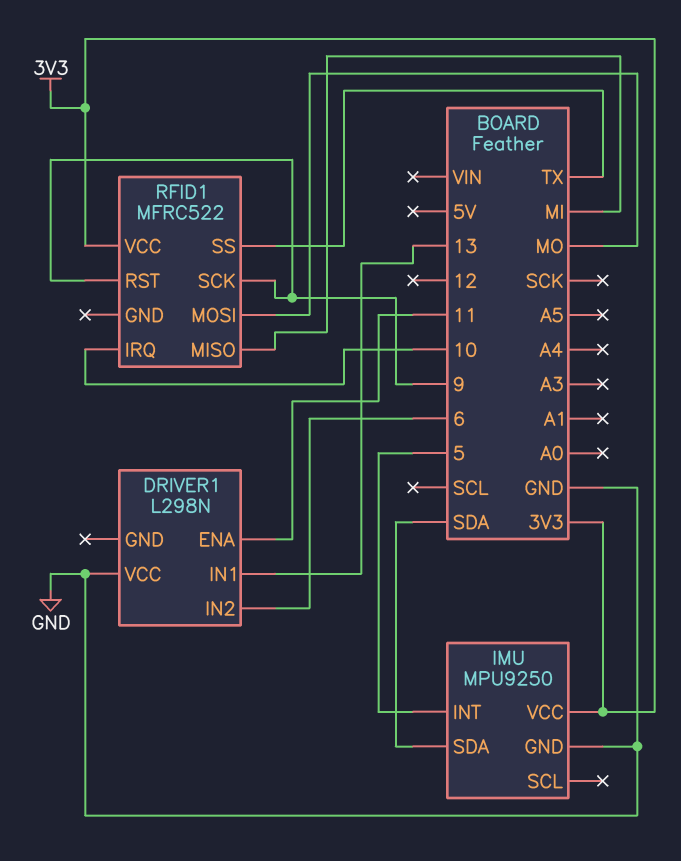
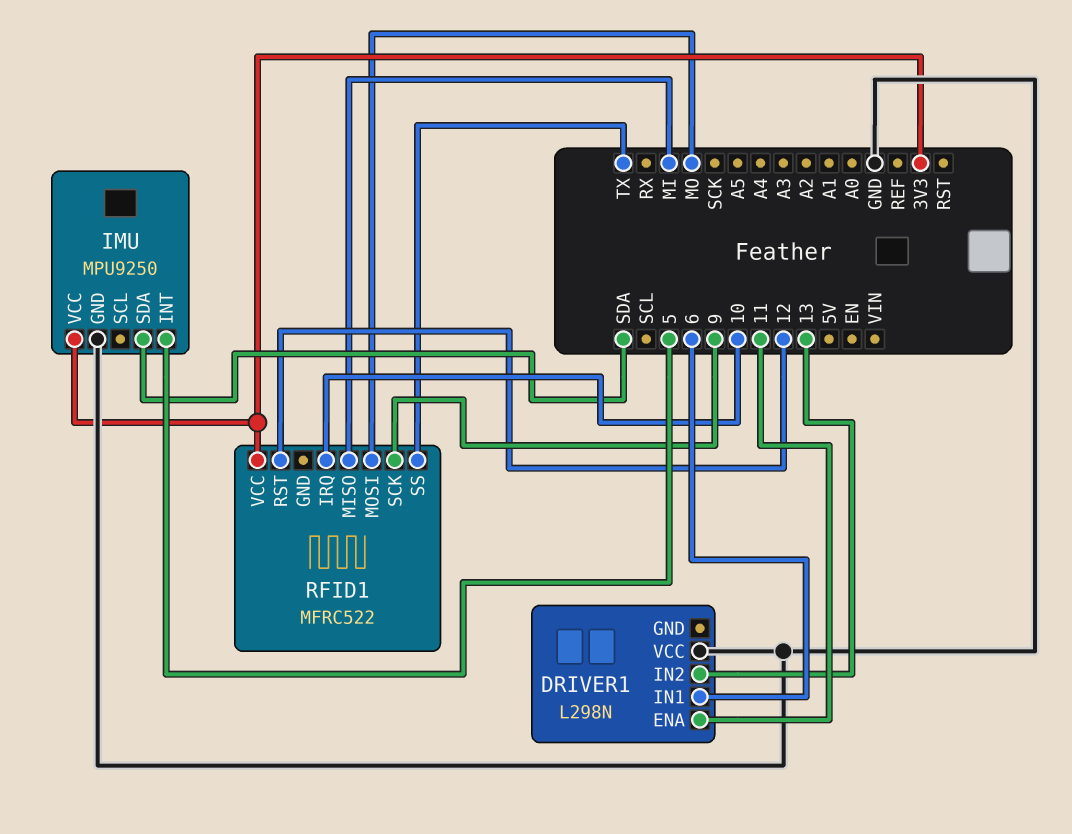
DRIVER1 pin IN1: 13 -> 6
DRIVER1 pin IN2: 6 -> 13
RFID1 pin RST: 9 -> 12

